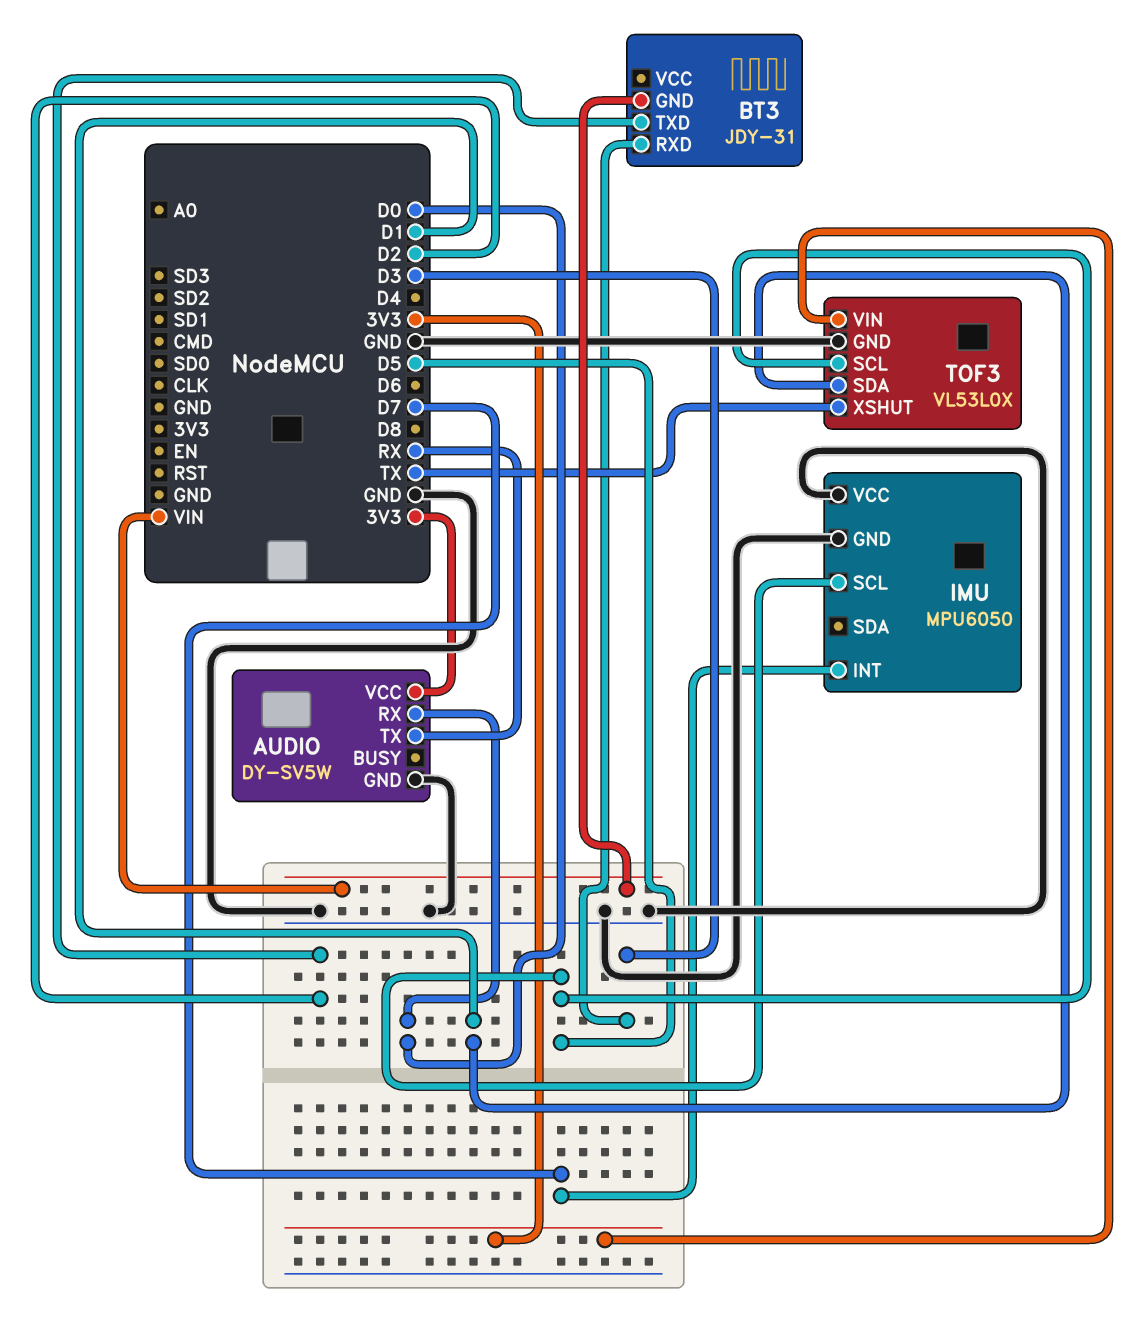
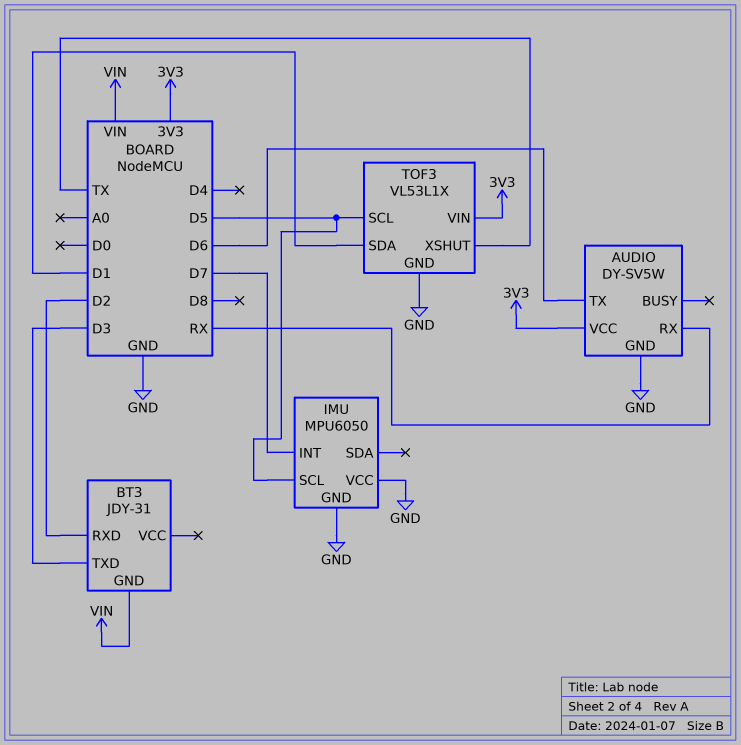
AUDIO pin RX: D0 -> RX
AUDIO pin TX: RX -> D6
BT3 pin RXD: D3 -> D2
BT3 pin TXD: D2 -> D3
TOF3: VL53L0X -> VL53L1X

